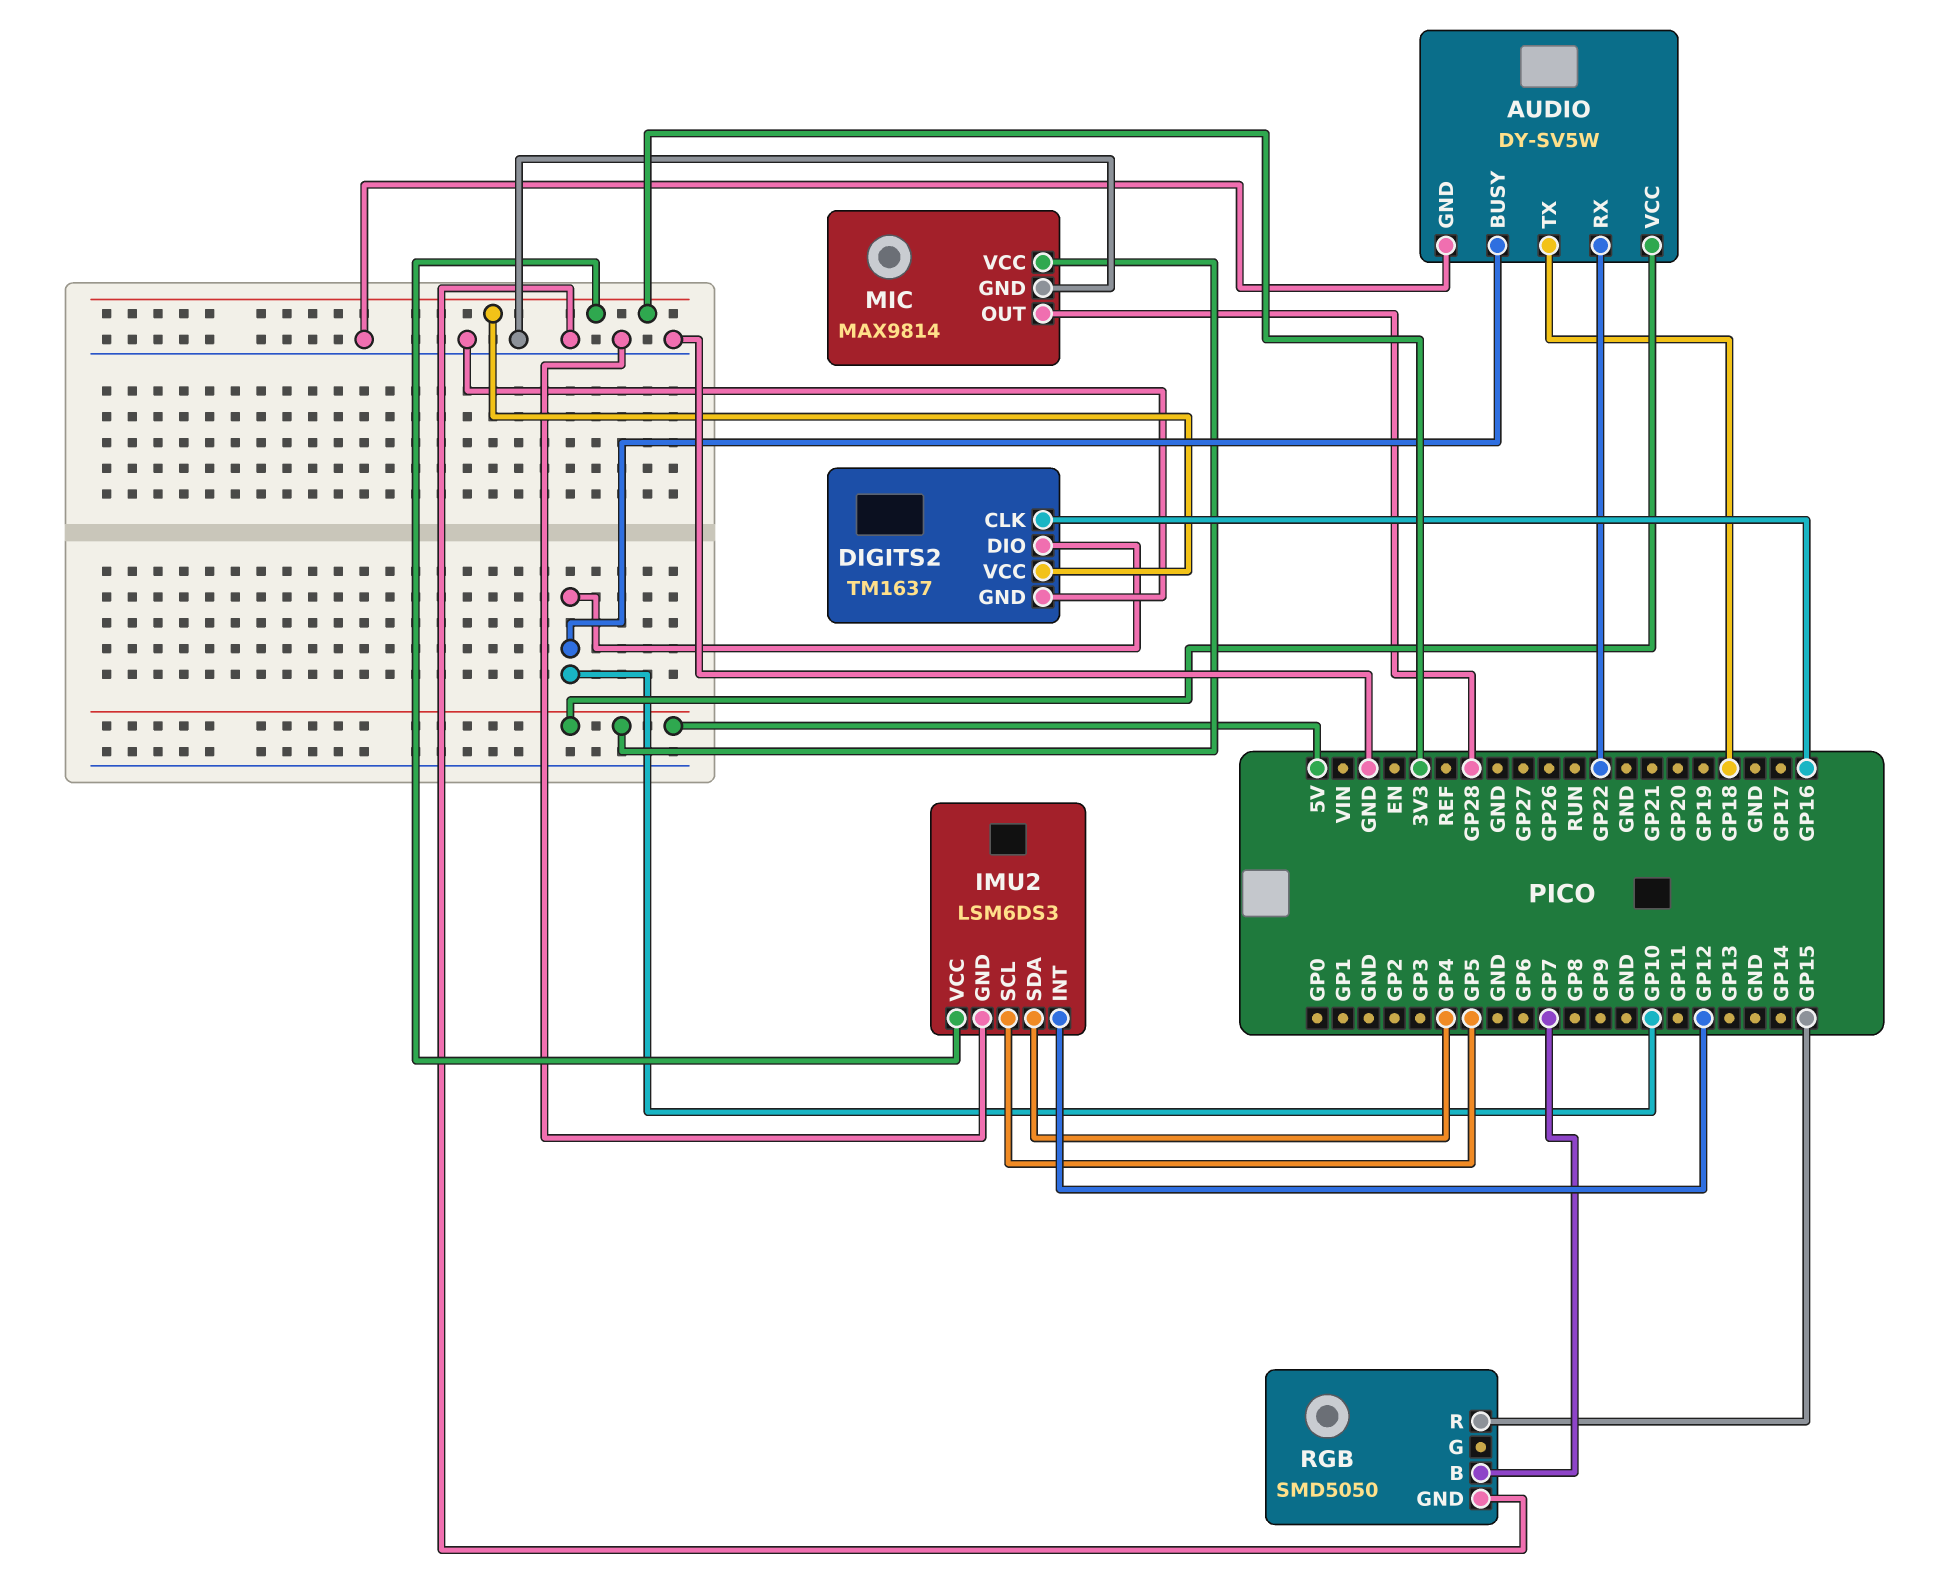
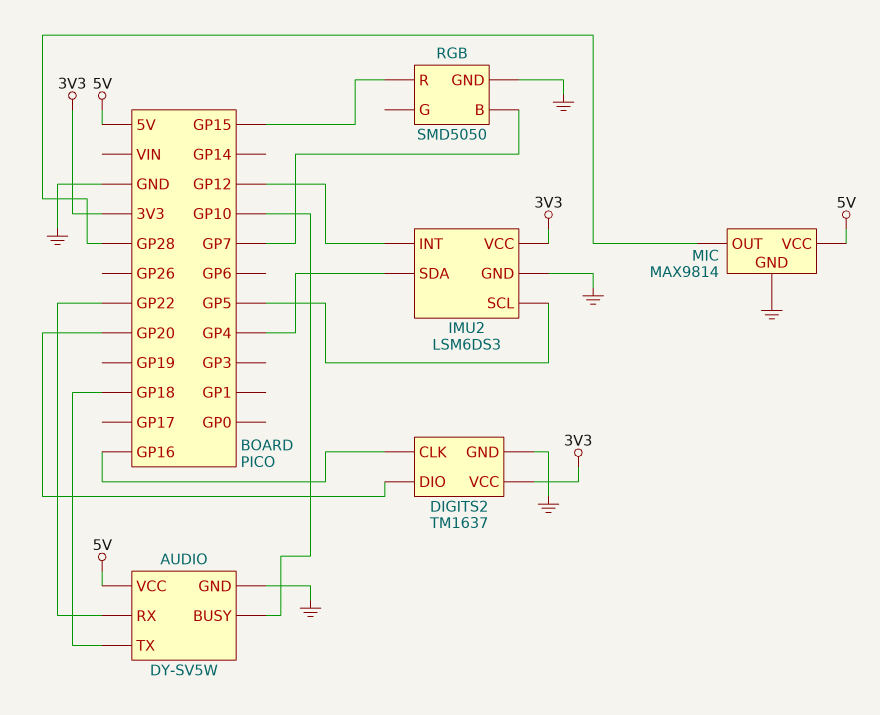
DIGITS2 pin DIO: GP10 -> GP20

